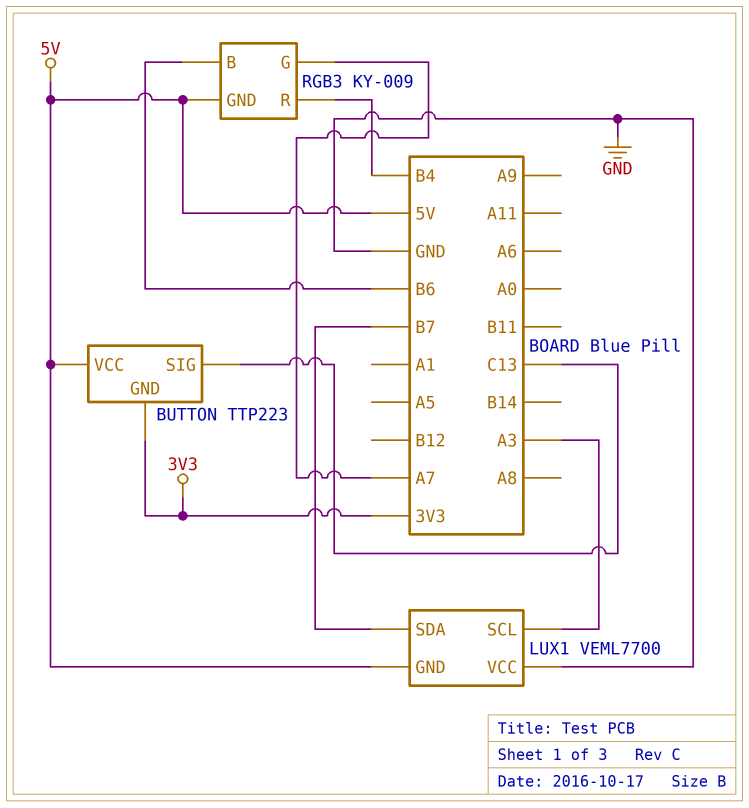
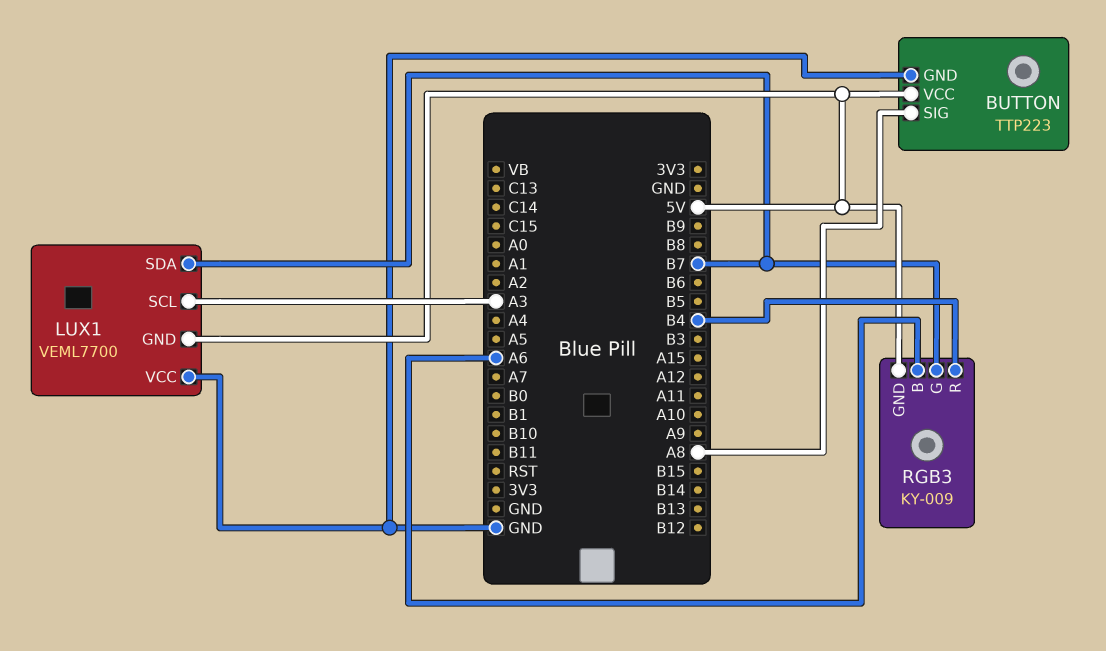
BUTTON pin GND: 3V3 -> GND
BUTTON pin SIG: C13 -> A8
RGB3 pin B: B6 -> A6
RGB3 pin G: A7 -> B7

